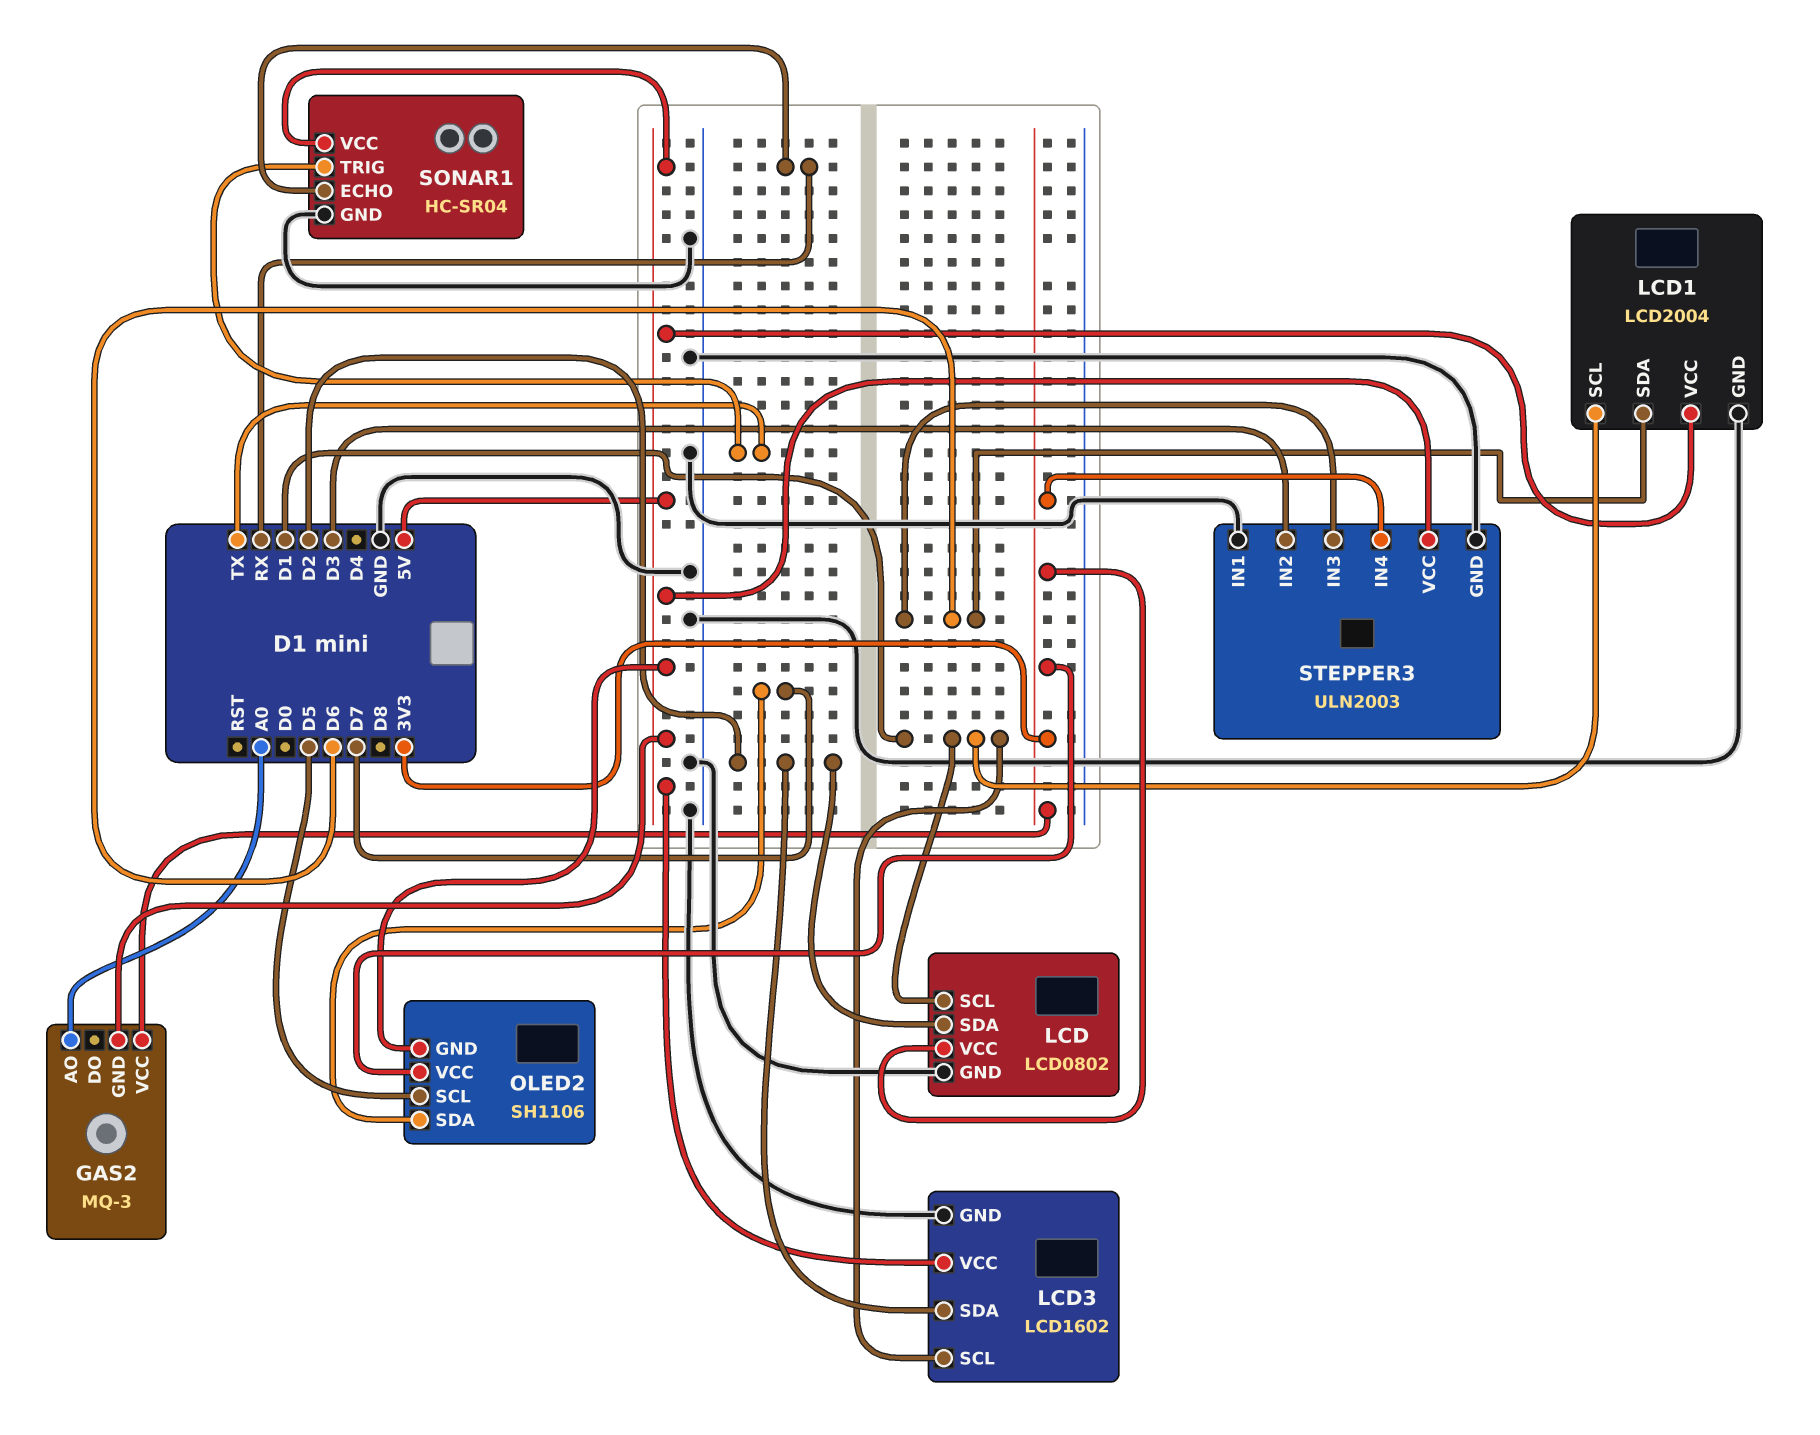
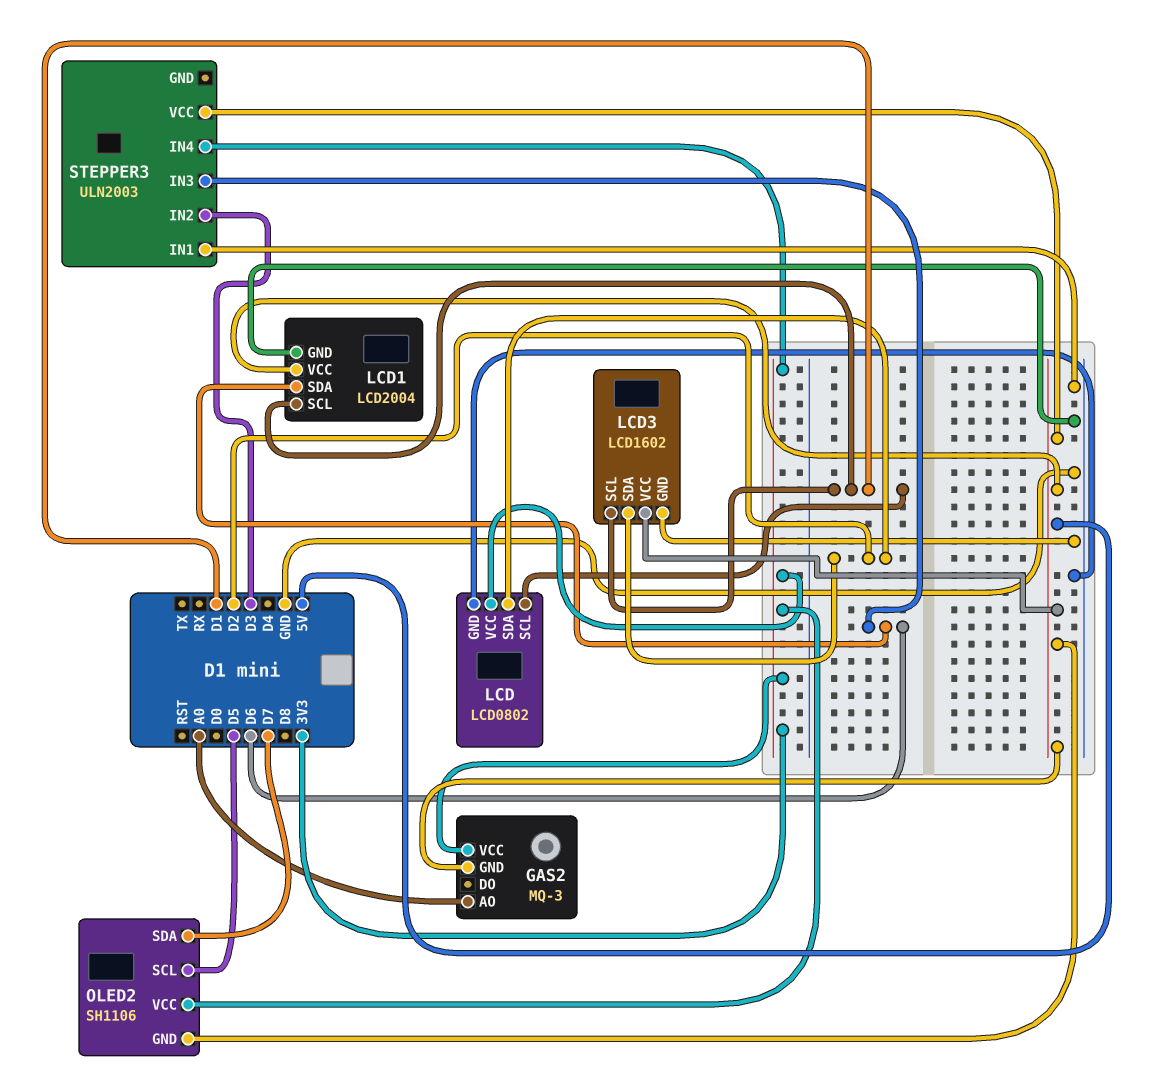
SONAR1: HC-SR04 -> none
SONAR1 pin ECHO: RX -> none
SONAR1 pin GND: GND -> none
SONAR1 pin TRIG: TX -> none
SONAR1 pin VCC: 5V -> none
STEPPER3 pin GND: GND -> none

